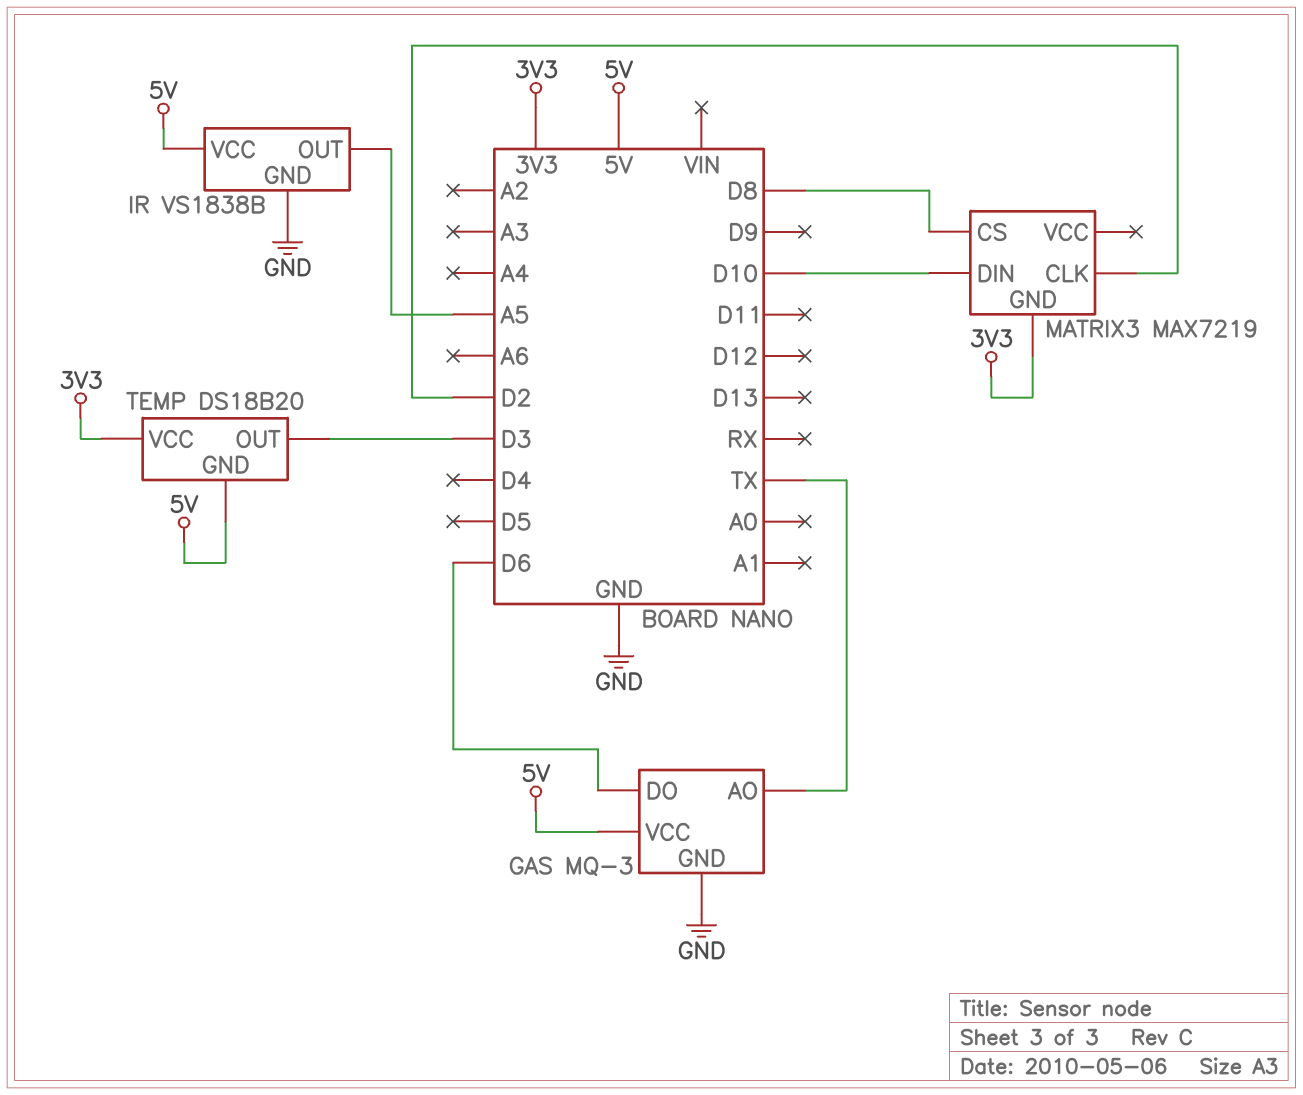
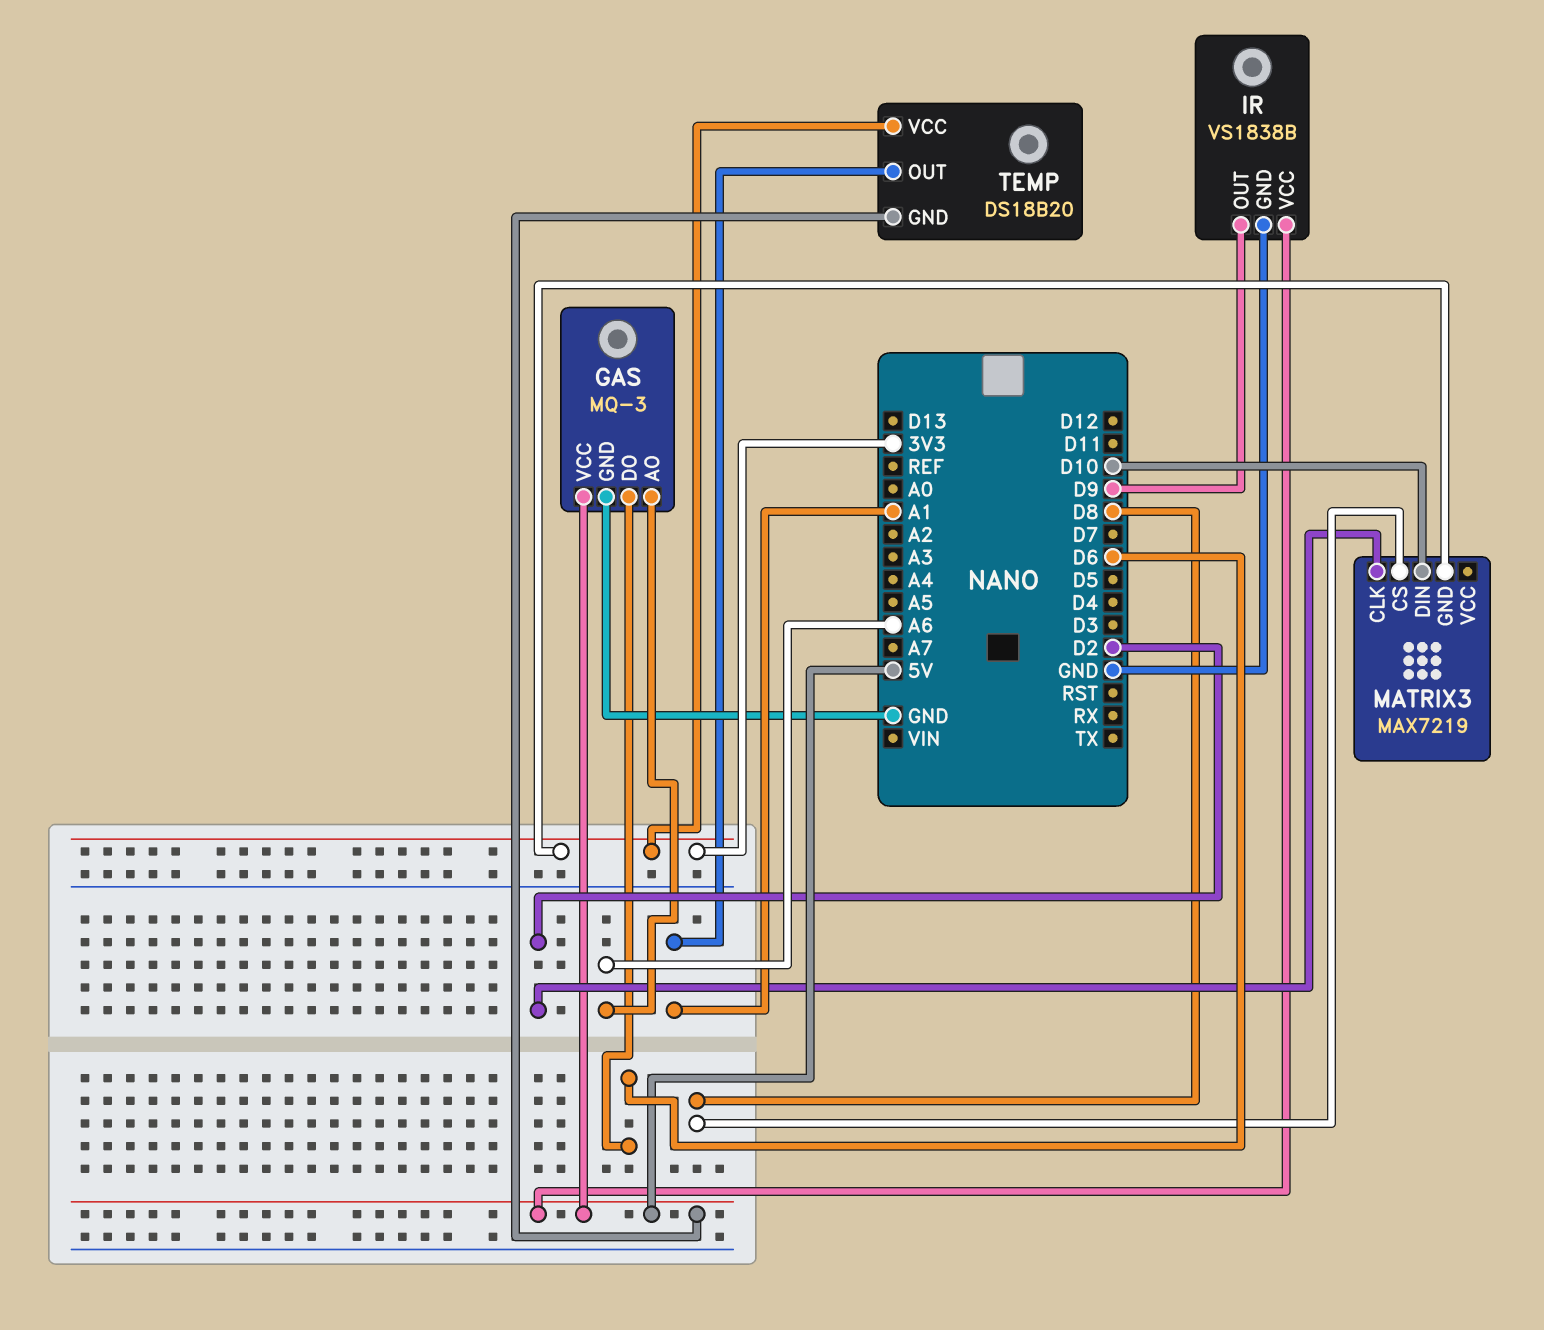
GAS pin AO: TX -> A6
IR pin OUT: A5 -> D9
TEMP pin OUT: D3 -> A1

